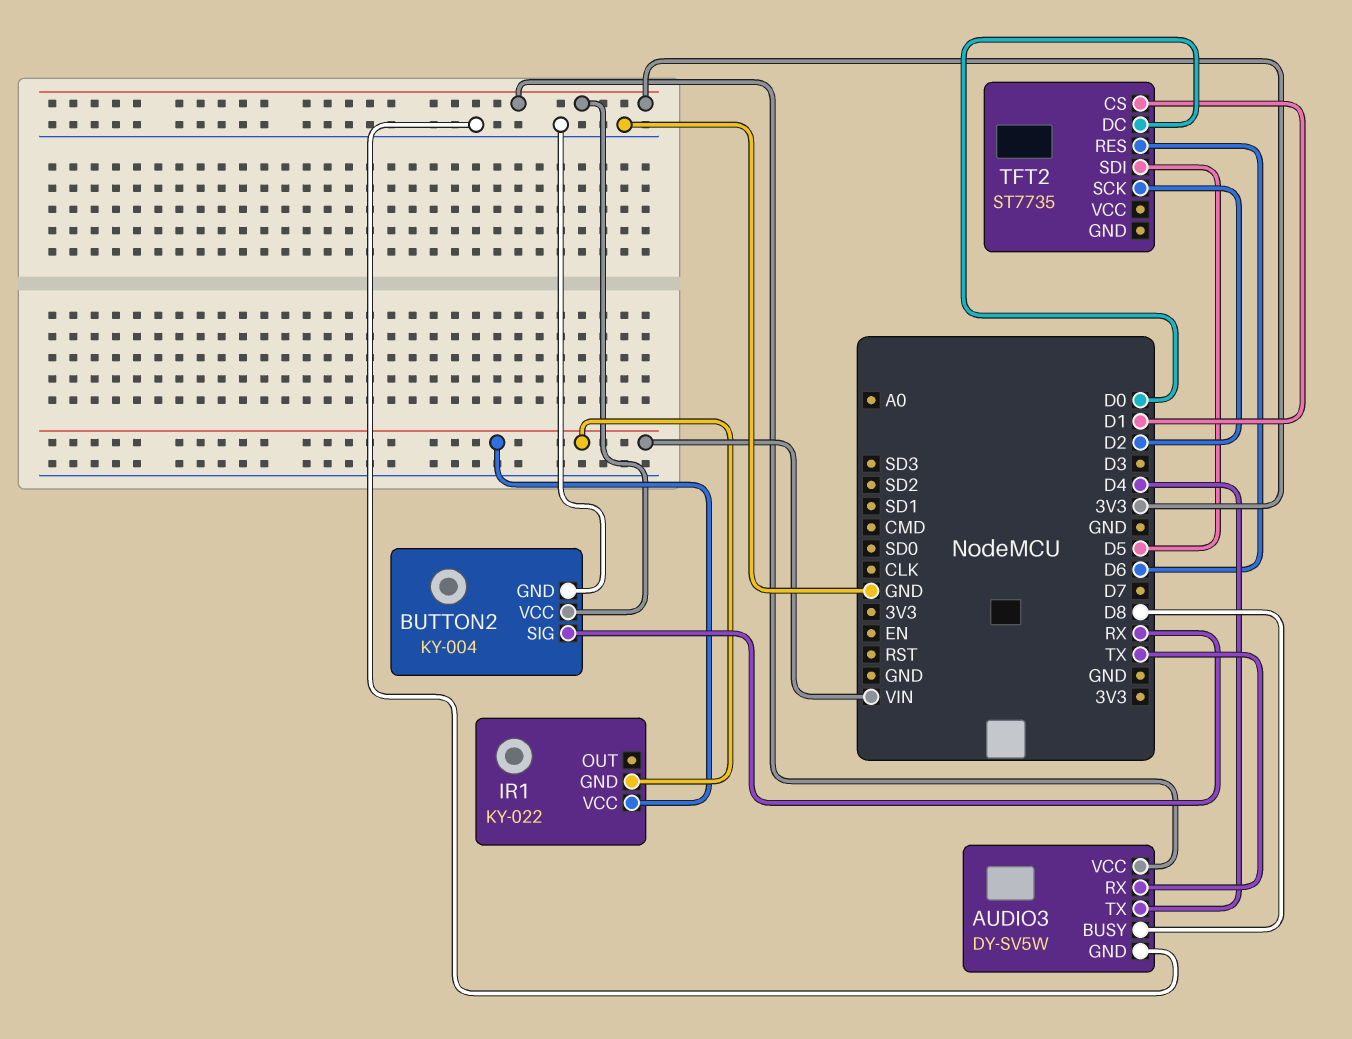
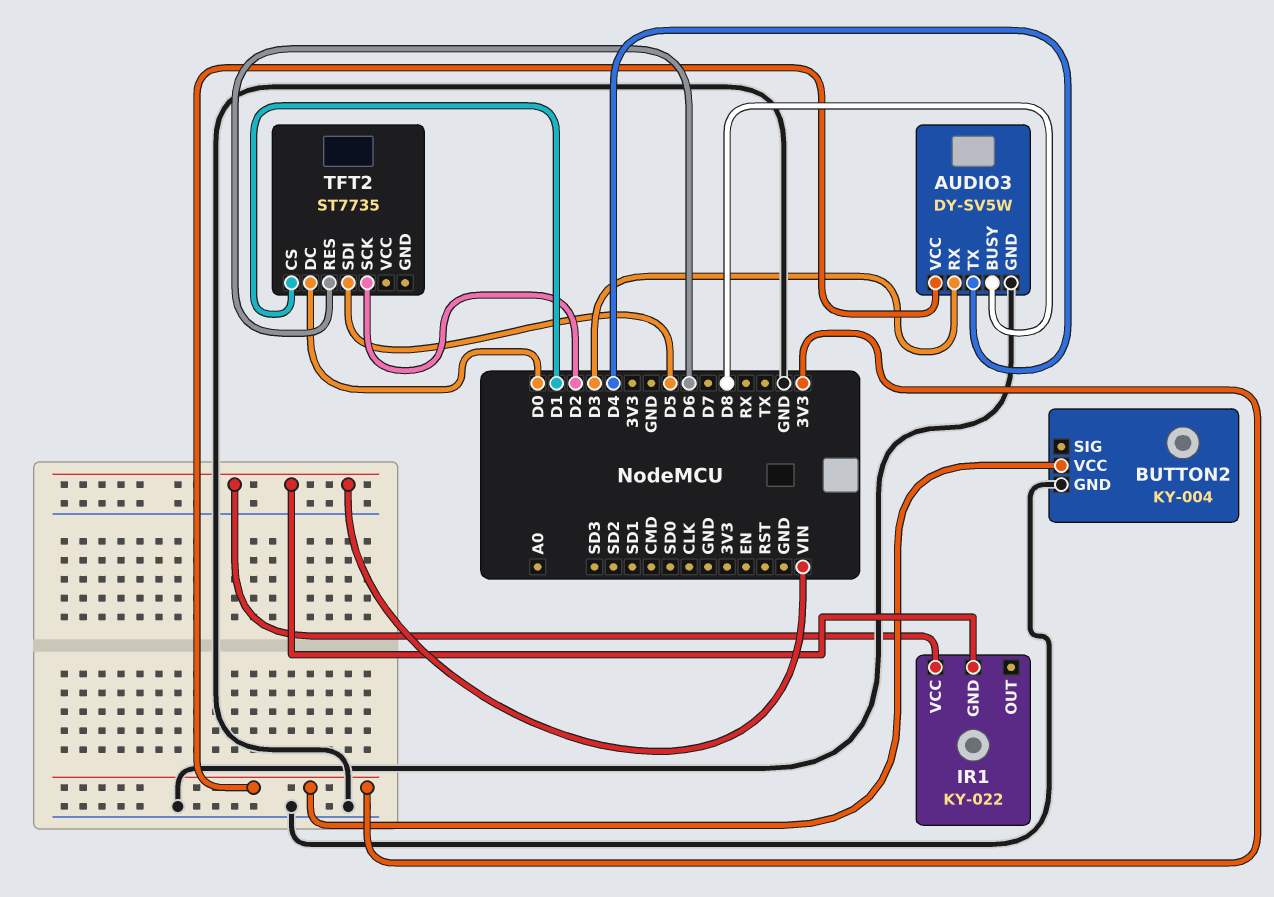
AUDIO3 pin RX: TX -> D3
BUTTON2 pin SIG: RX -> none

